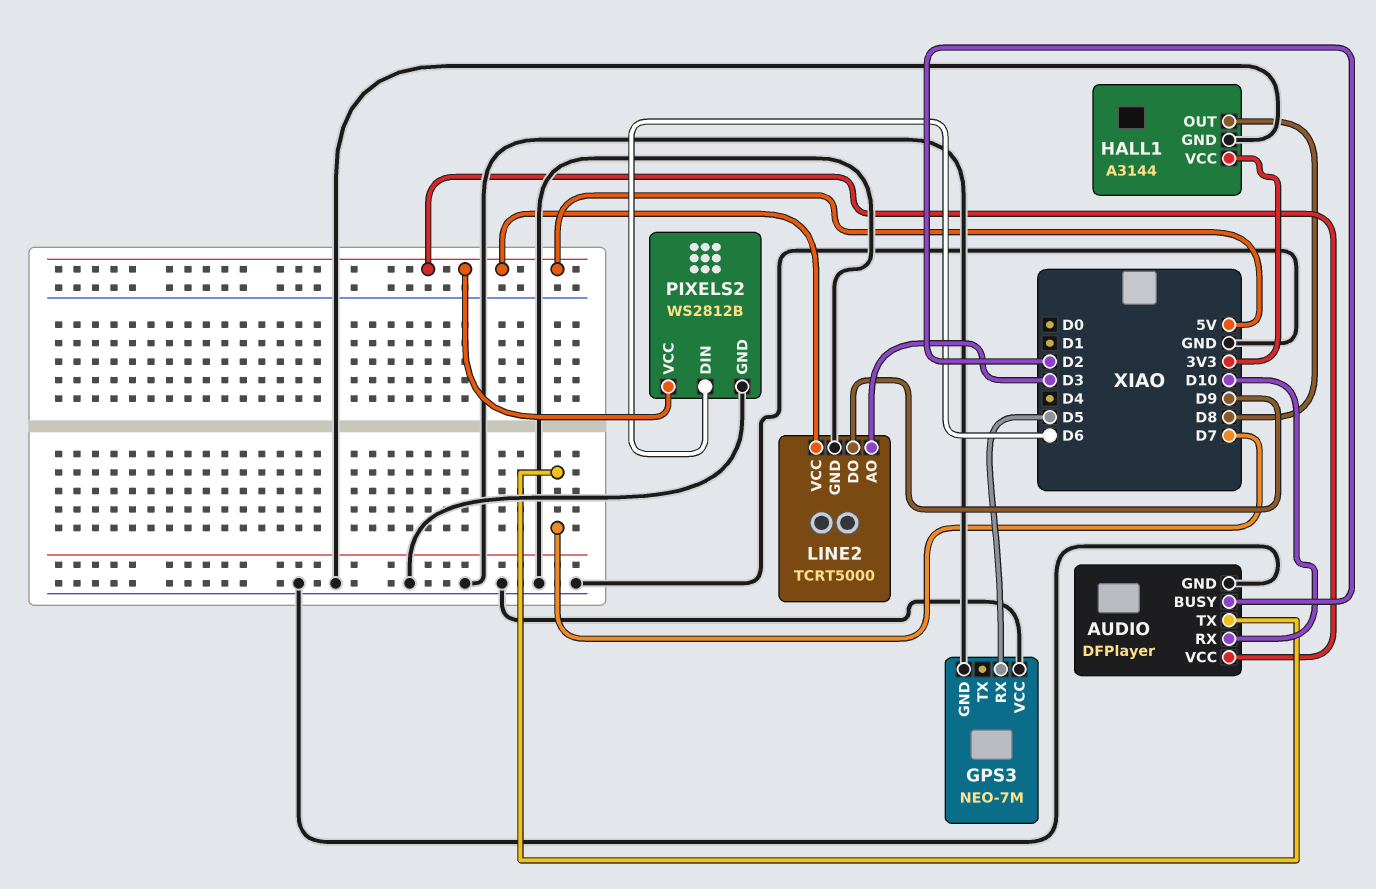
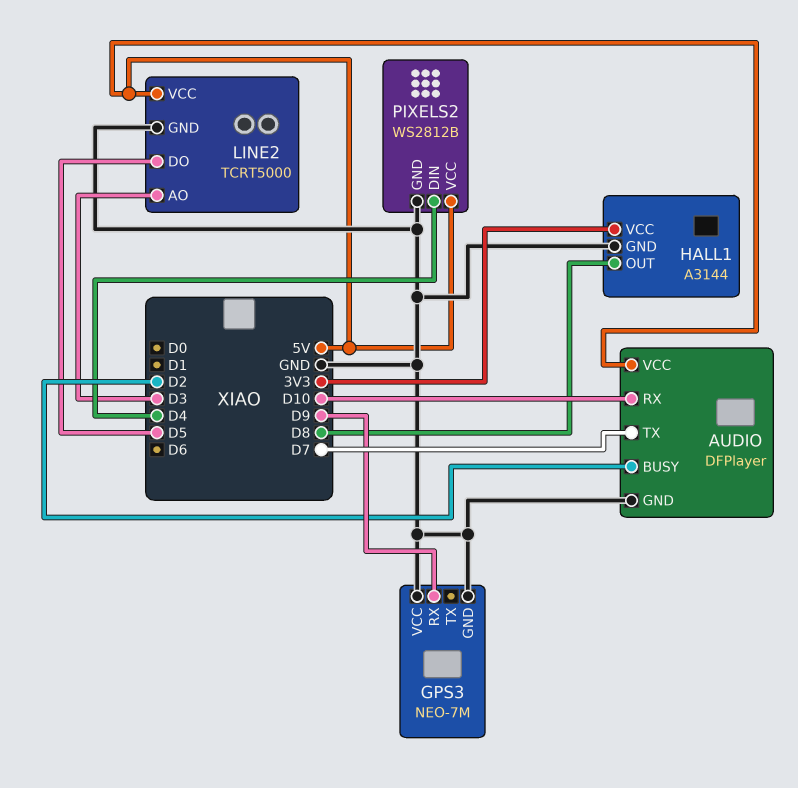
GPS3 pin RX: D5 -> D9
LINE2 pin DO: D9 -> D5
PIXELS2 pin DIN: D6 -> D4

